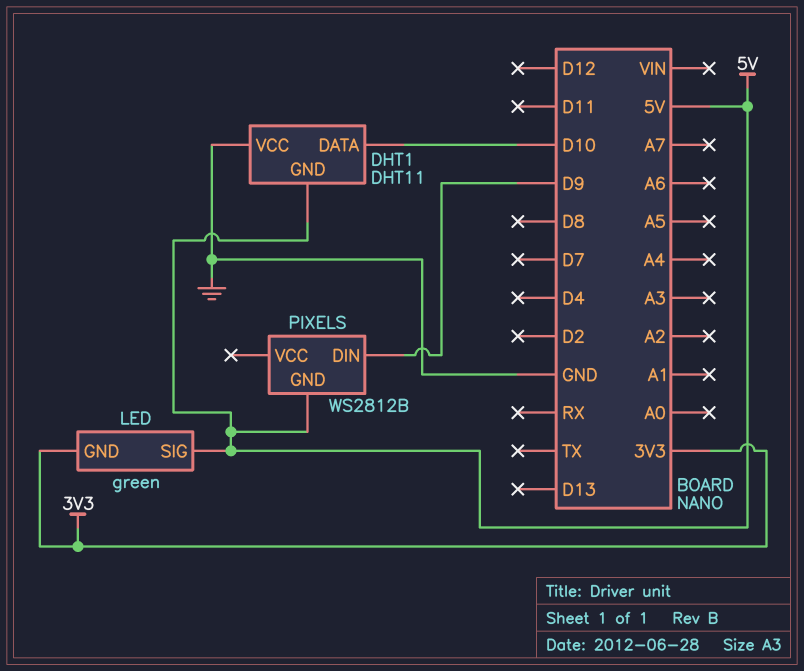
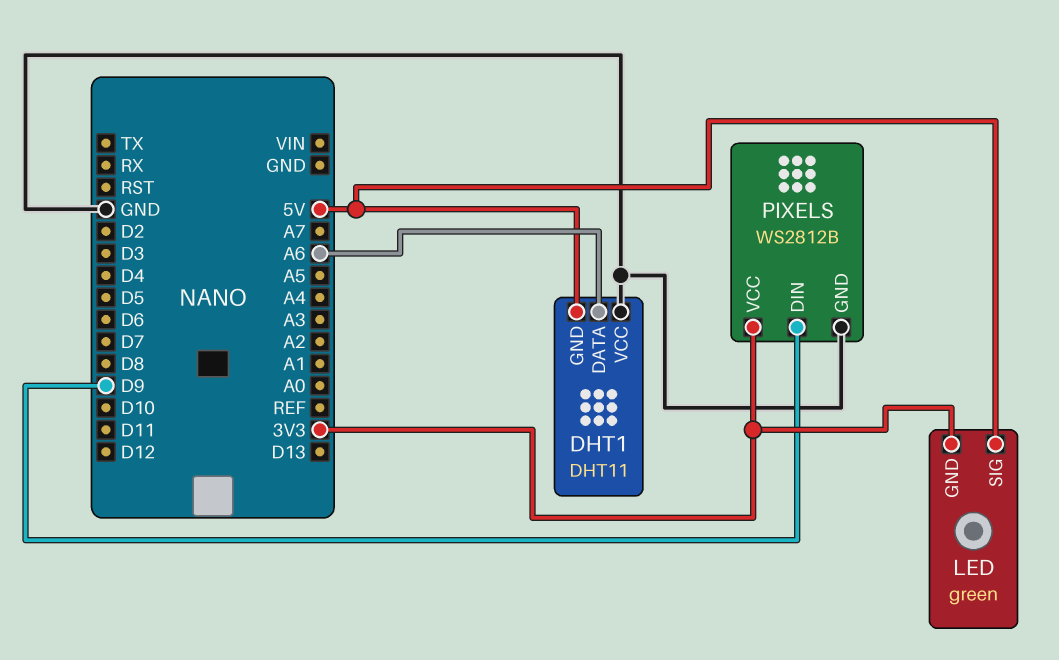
DHT1 pin DATA: D10 -> A6
PIXELS pin GND: 5V -> GND
PIXELS pin VCC: none -> 3V3

